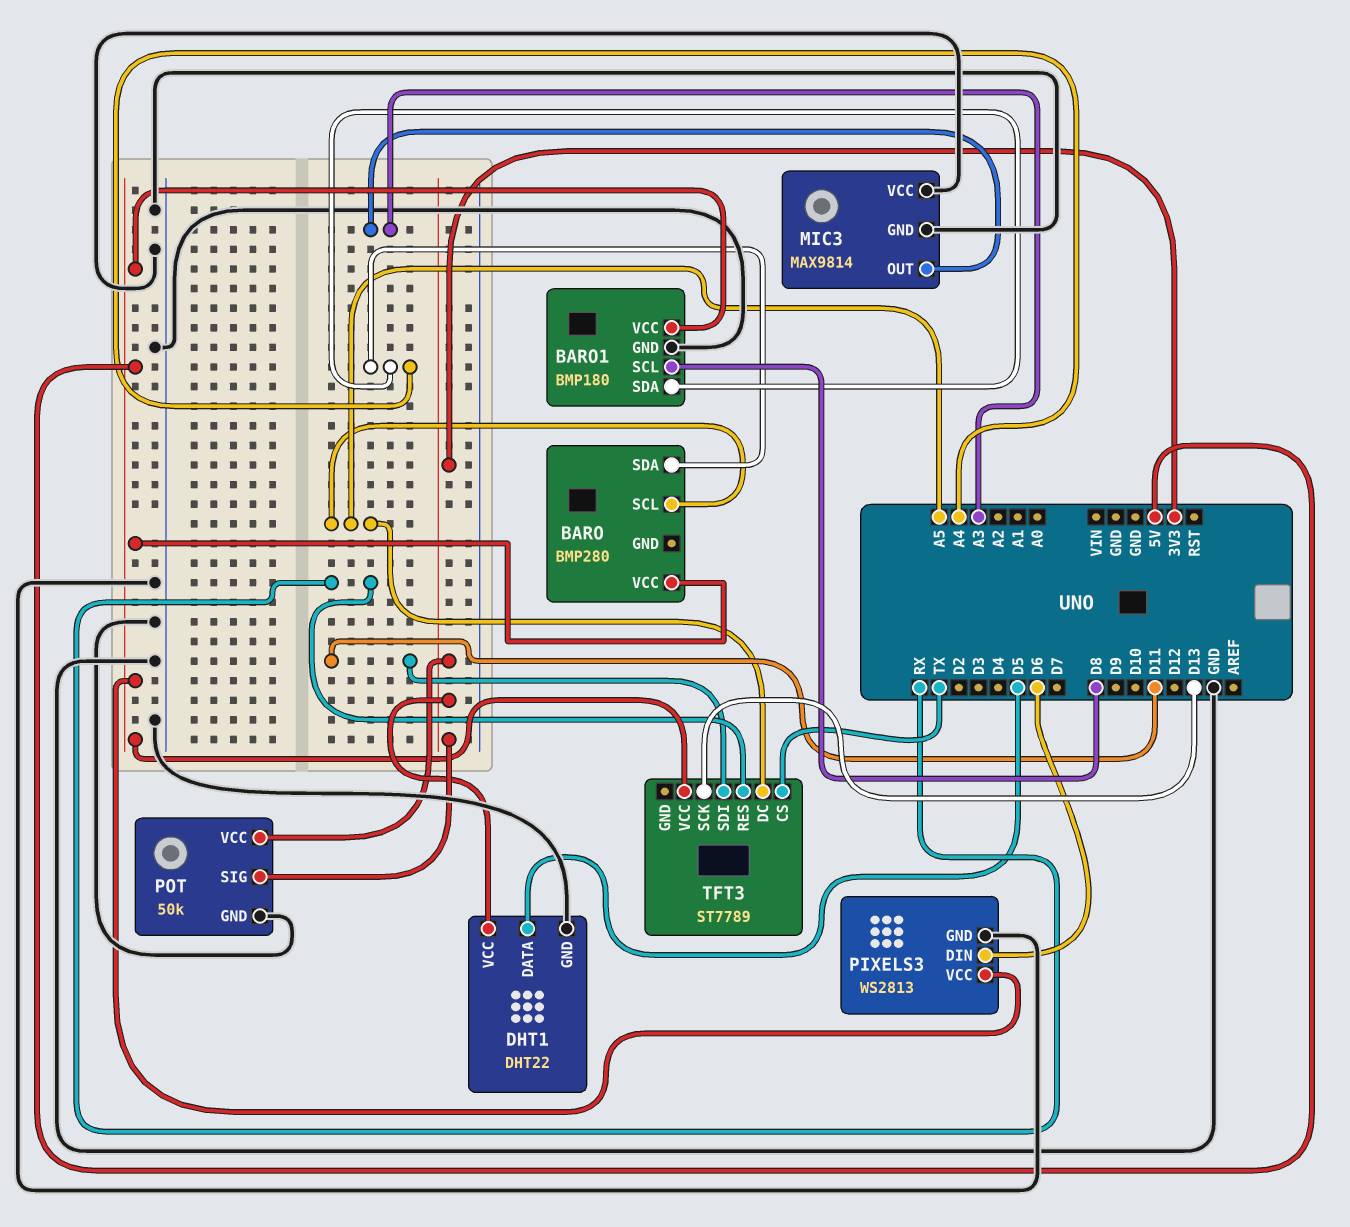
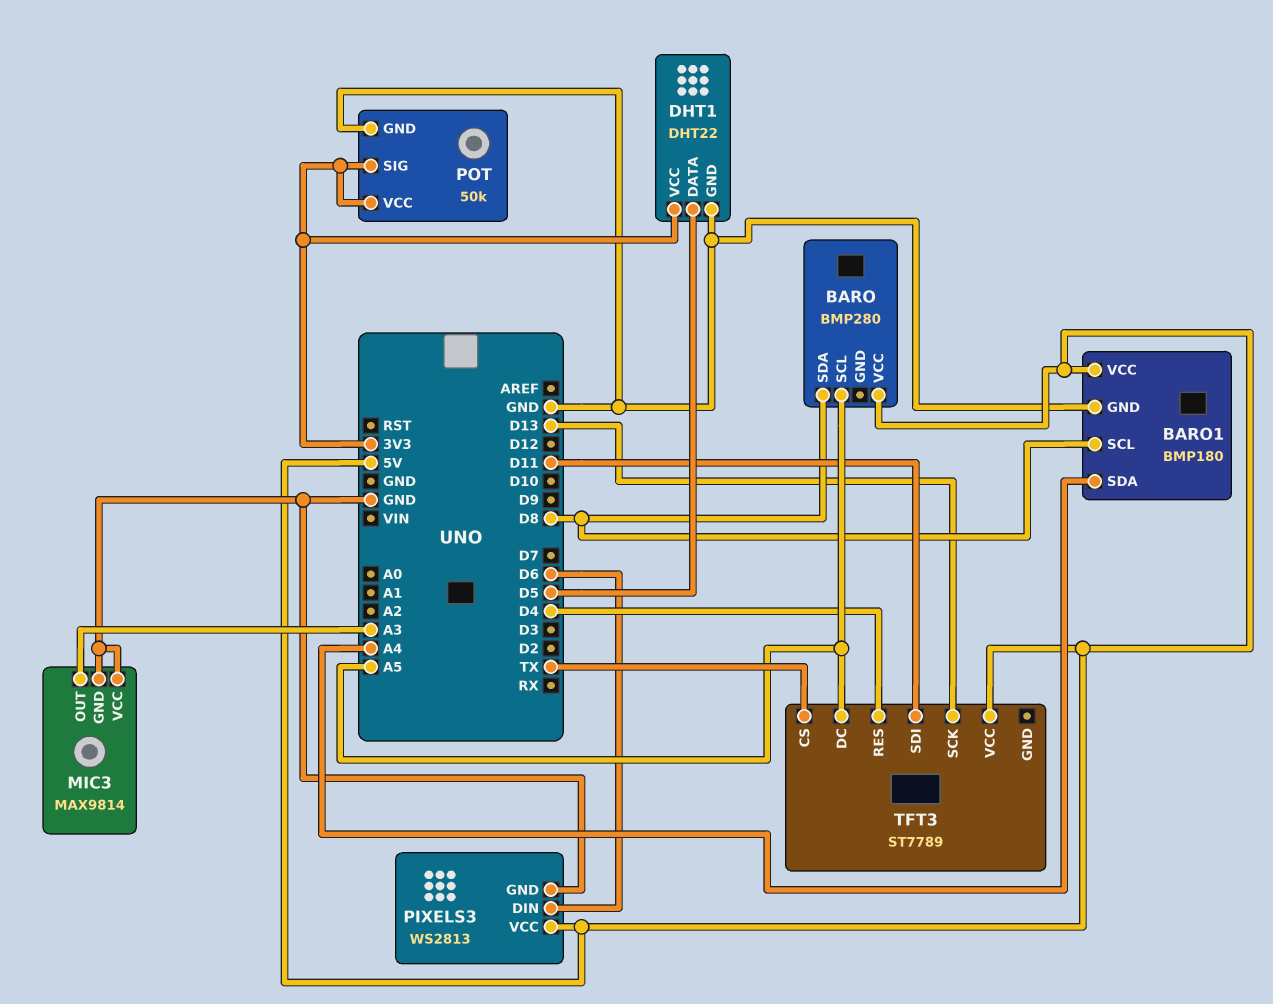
BARO pin SDA: A4 -> D8
TFT3 pin RES: RX -> D4

